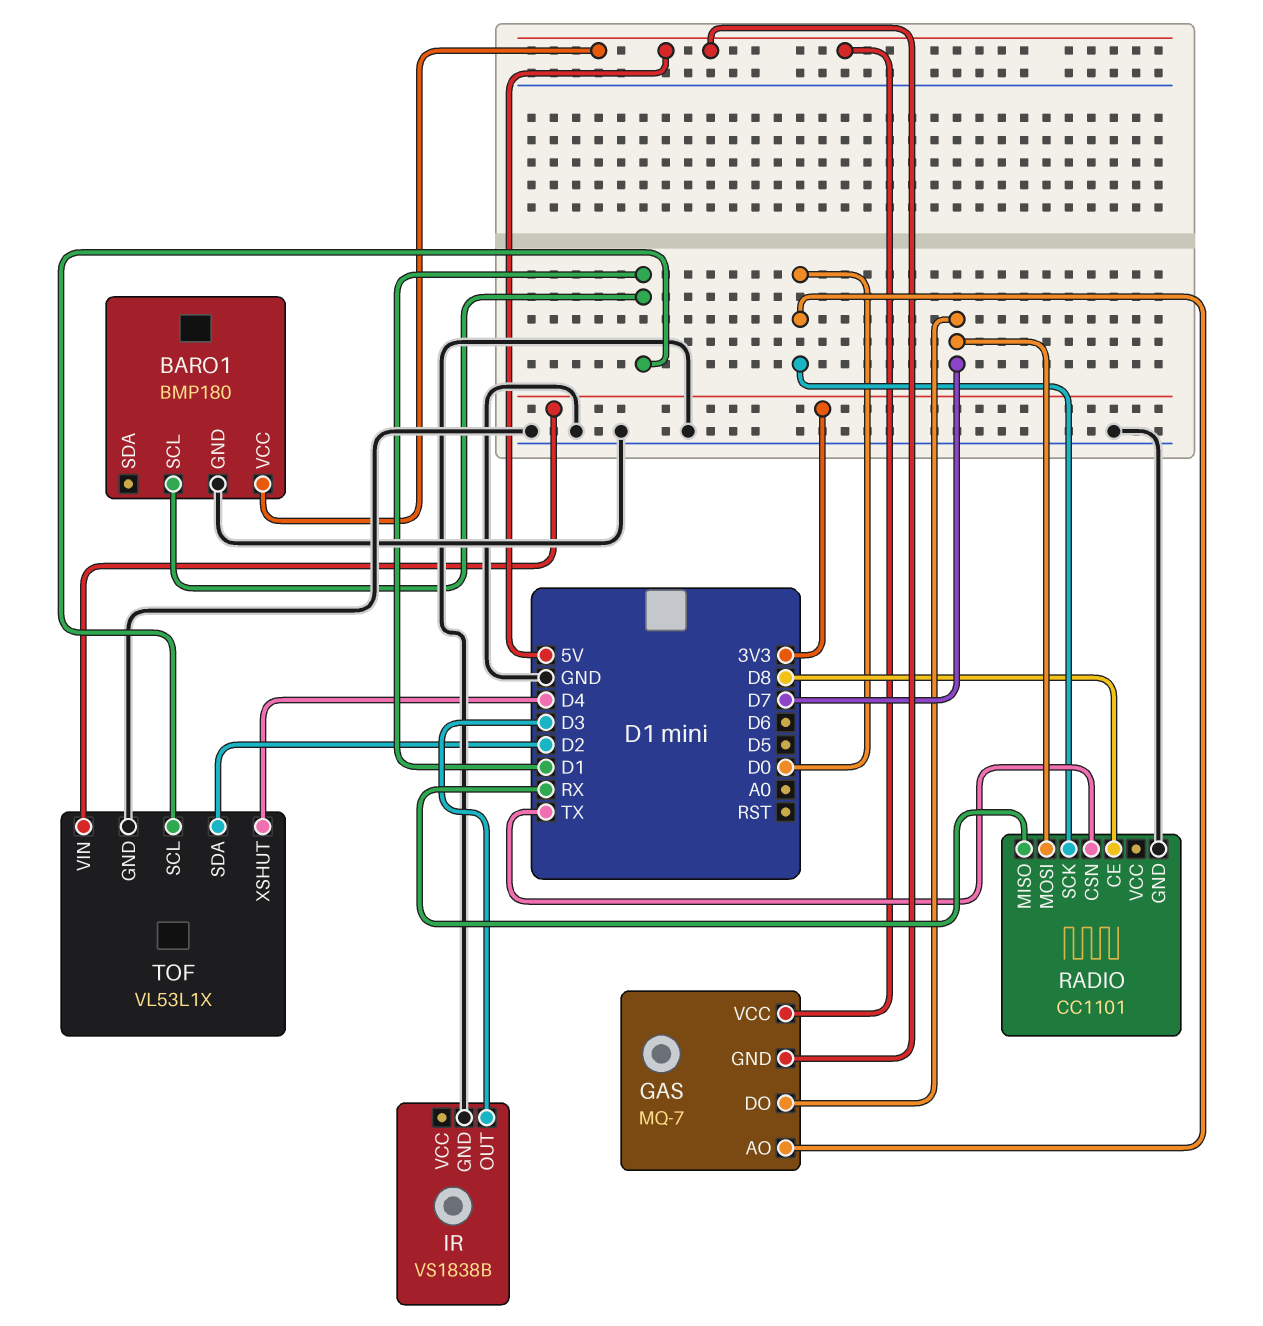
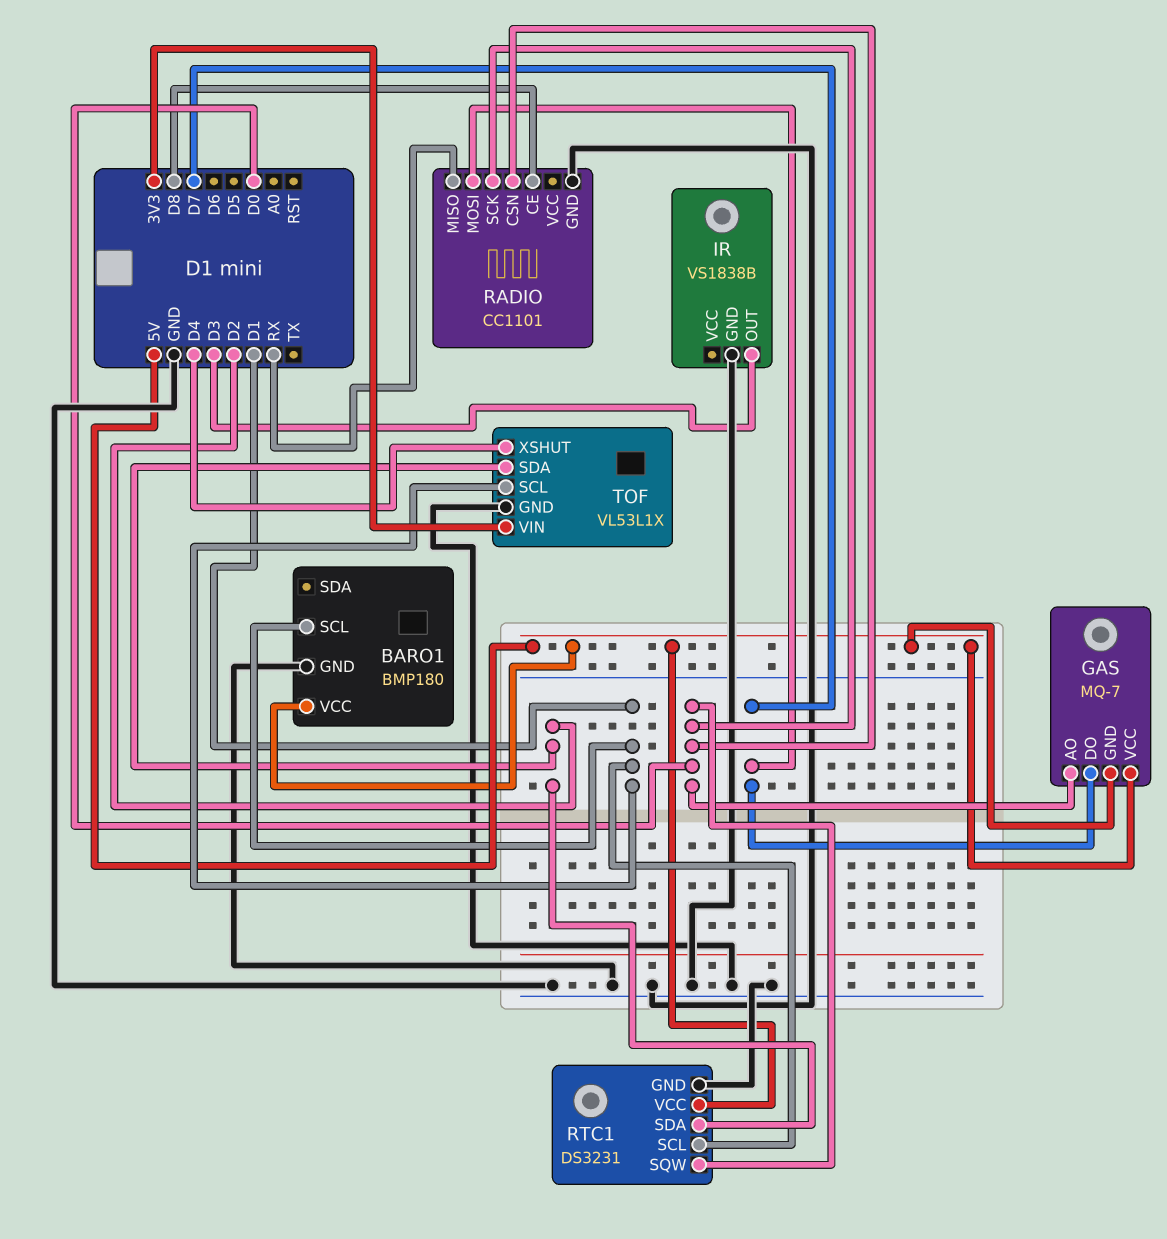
RADIO pin CSN: TX -> D0
RTC1: none -> DS3231
RTC1 pin GND: none -> GND
RTC1 pin SCL: none -> D1
RTC1 pin SDA: none -> D2
RTC1 pin SQW: none -> D0
RTC1 pin VCC: none -> 5V

